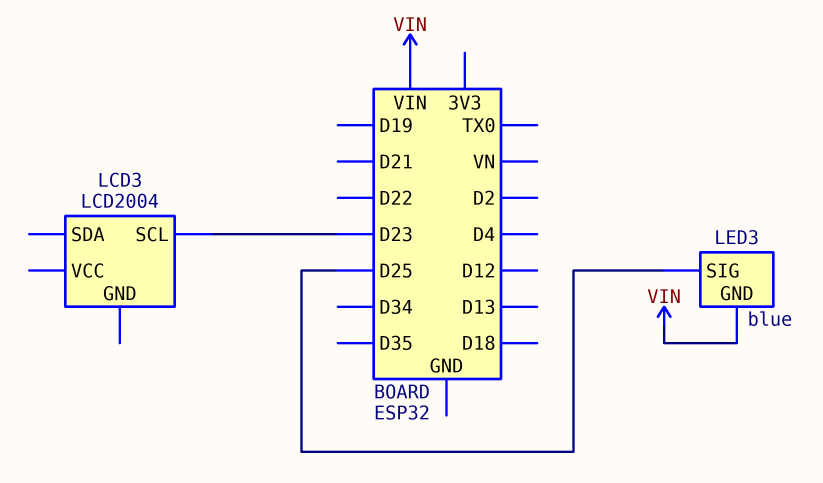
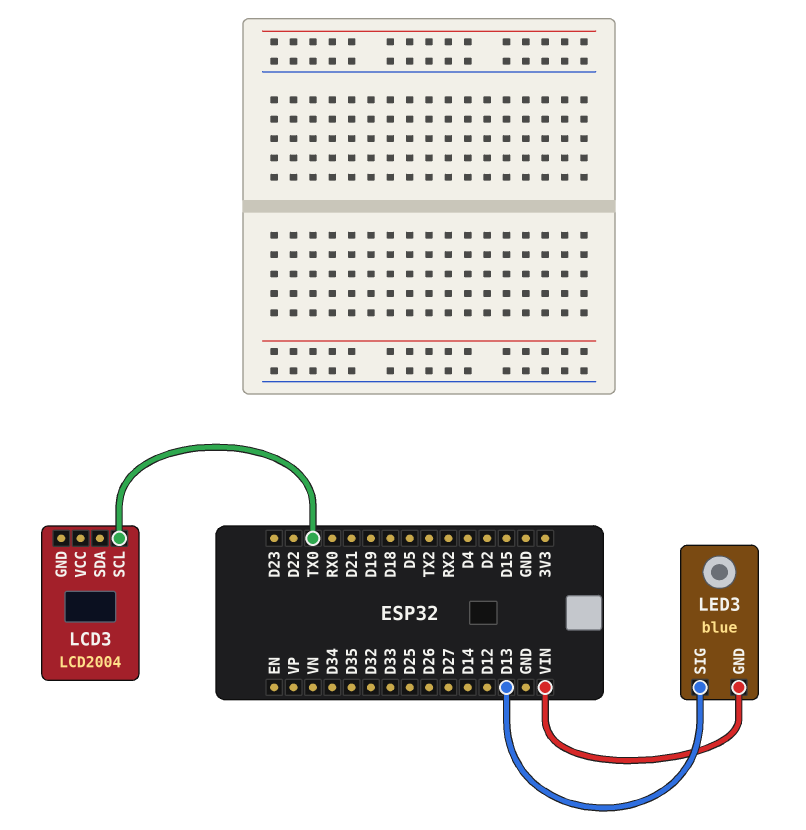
LCD3 pin SCL: D23 -> TX0
LED3 pin SIG: D25 -> D13

